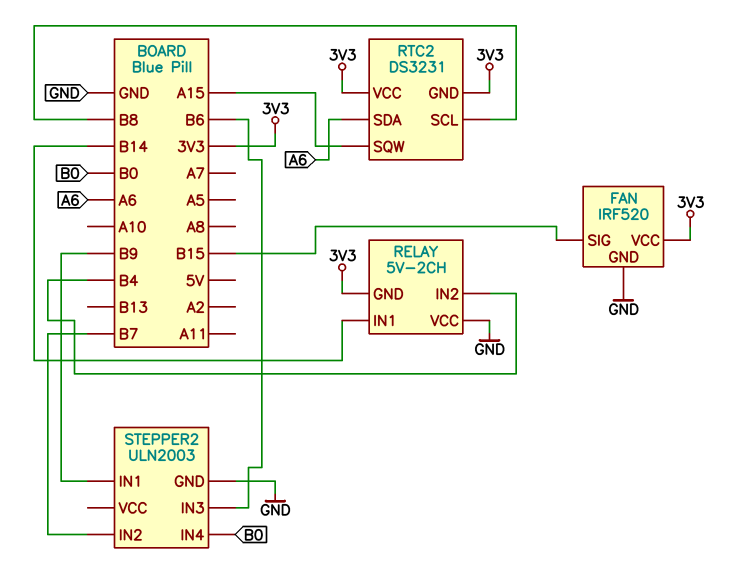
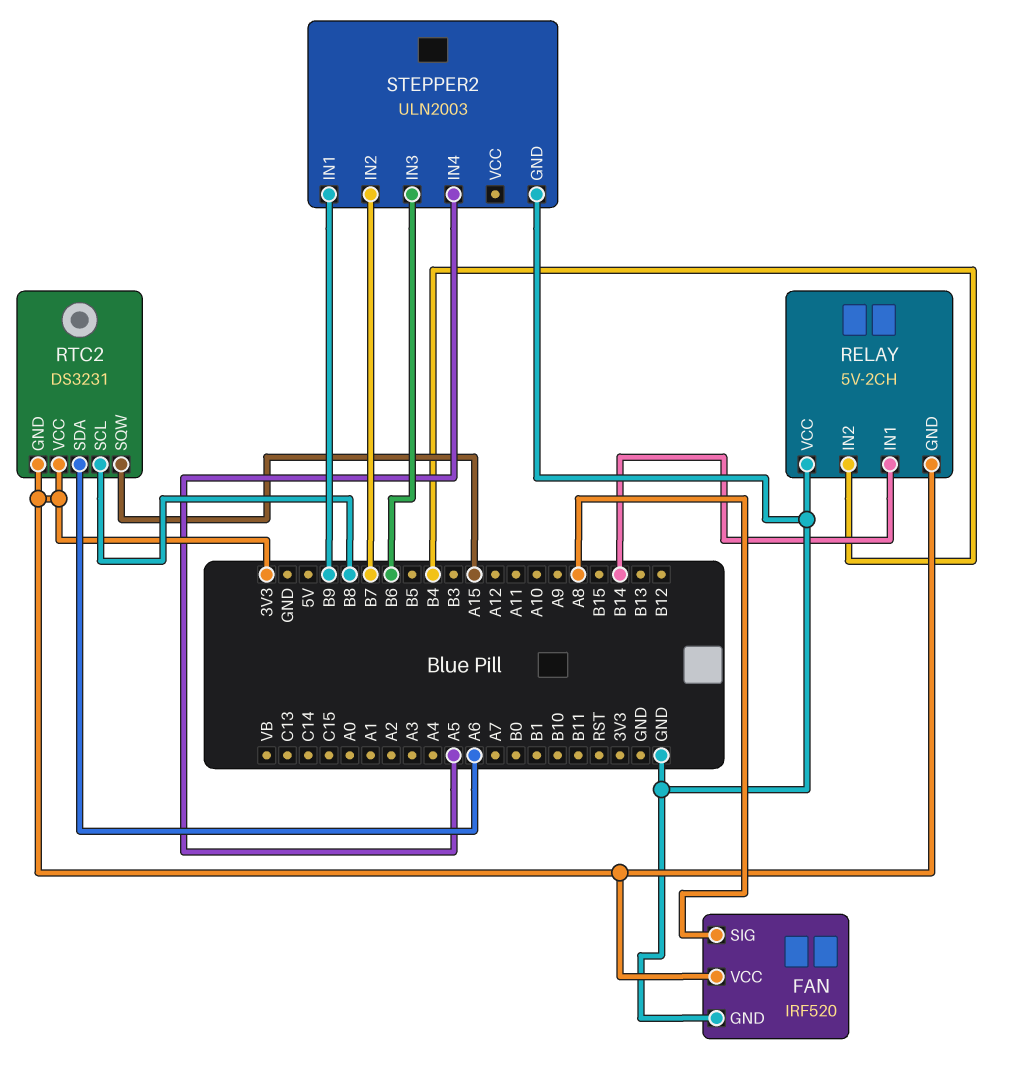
FAN pin SIG: B15 -> A8
STEPPER2 pin IN4: B0 -> A5

